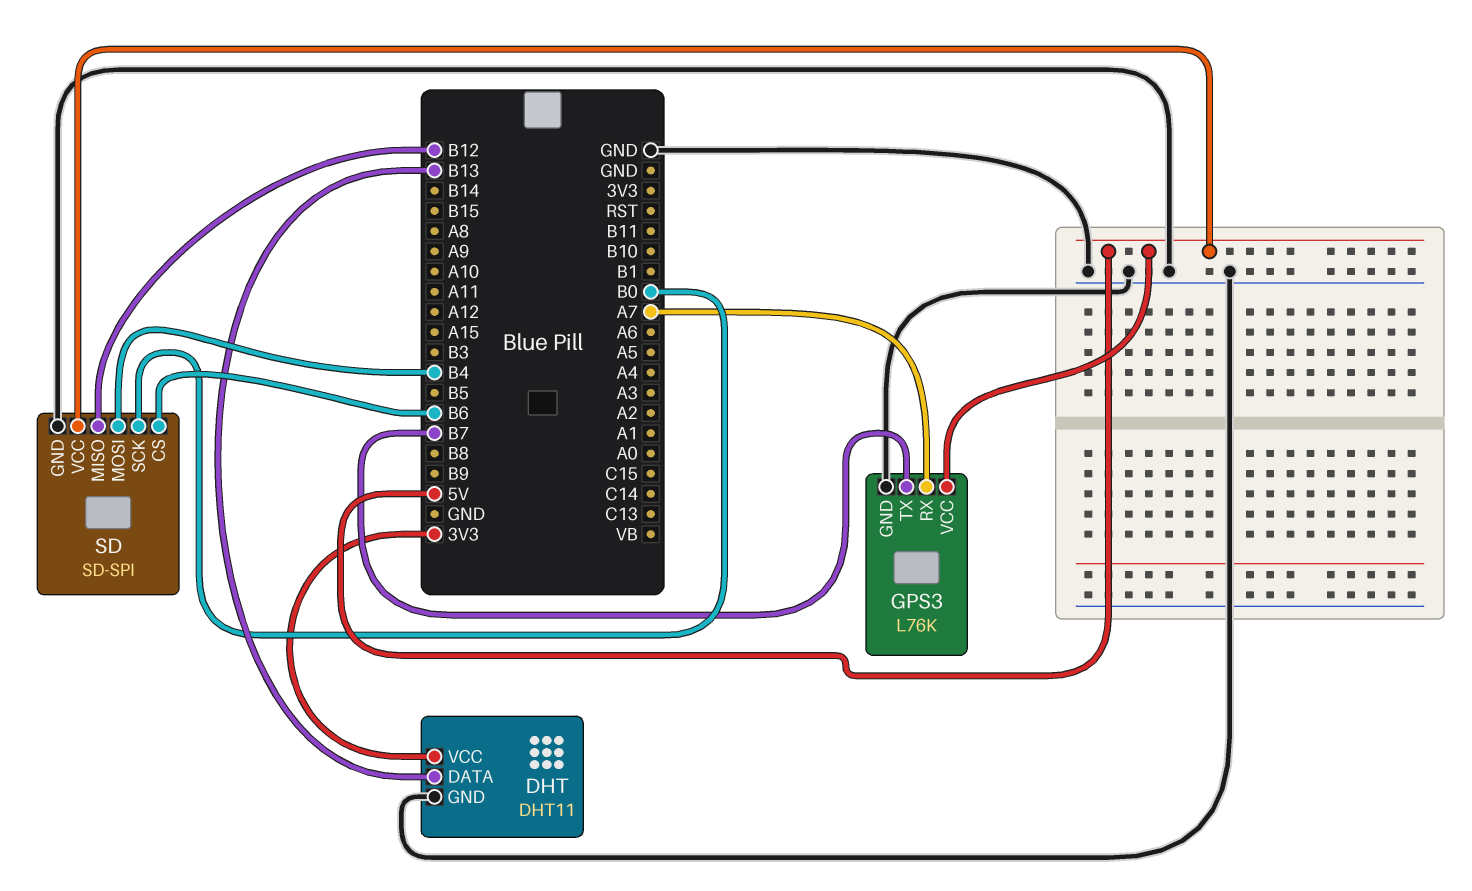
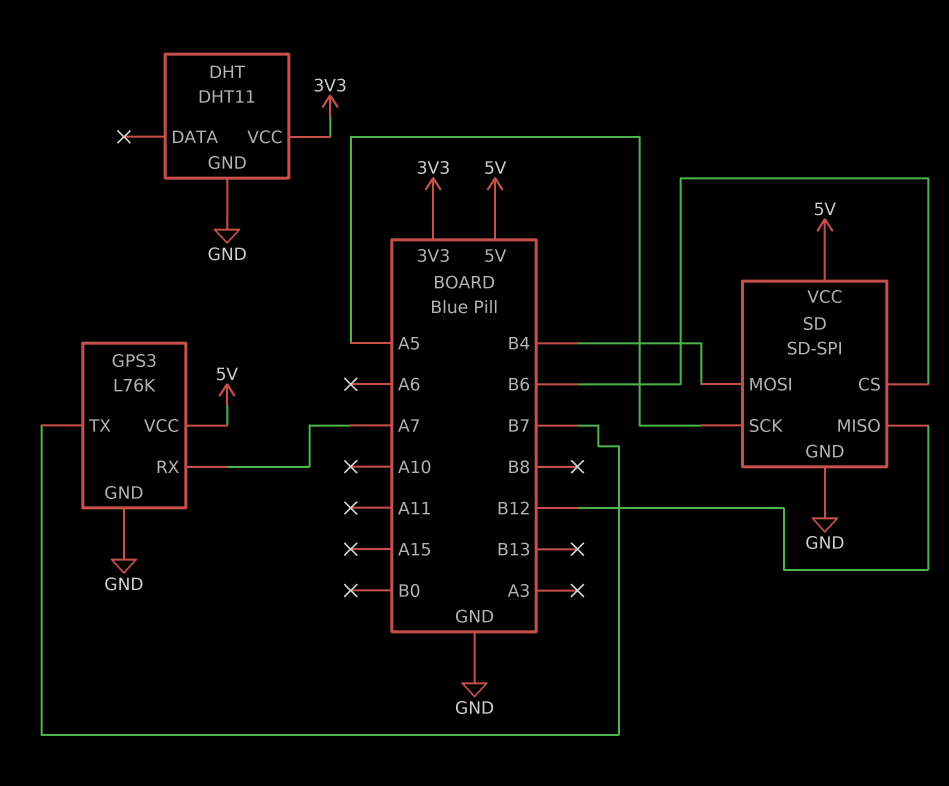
DHT pin DATA: B13 -> none
SD pin SCK: B0 -> A5

